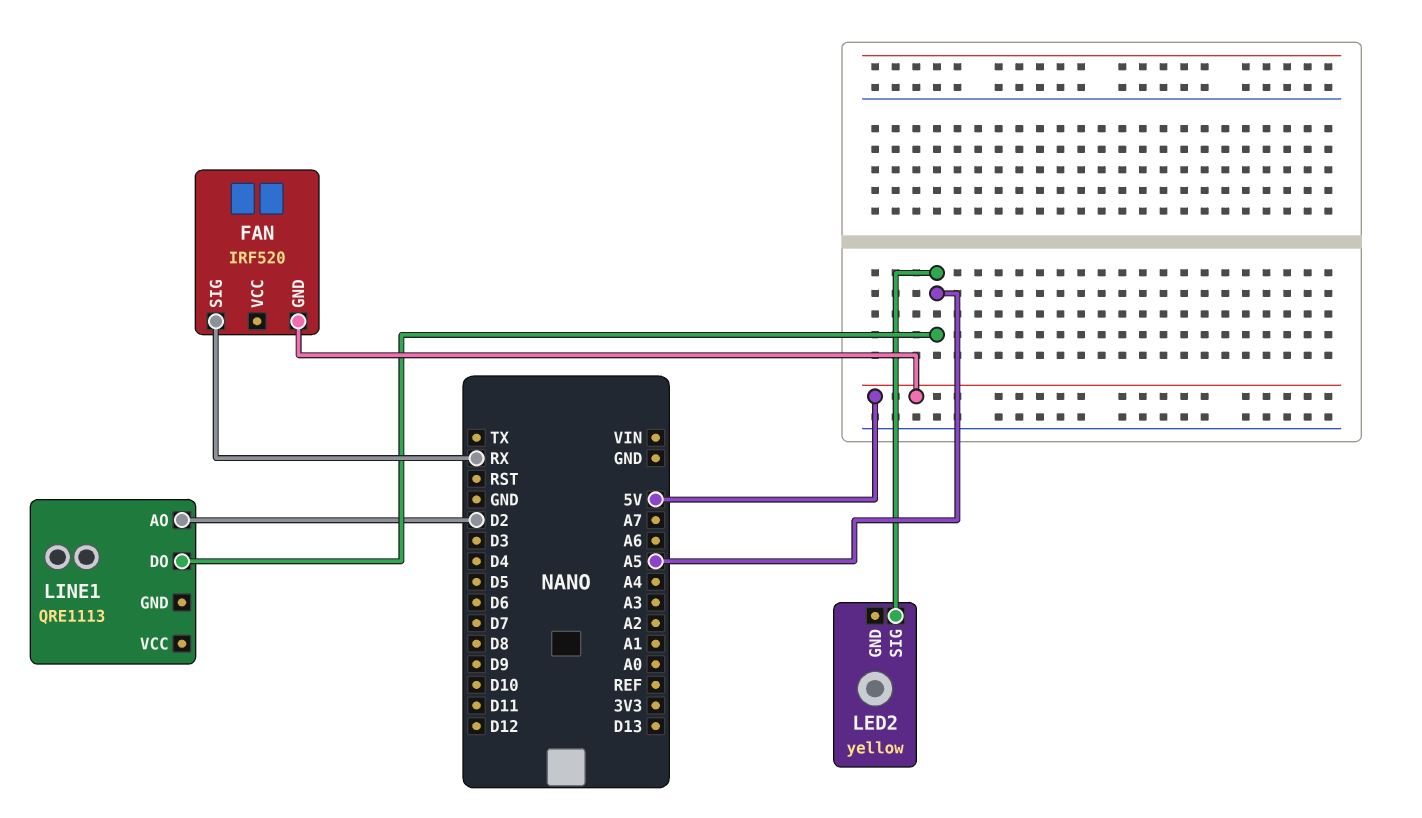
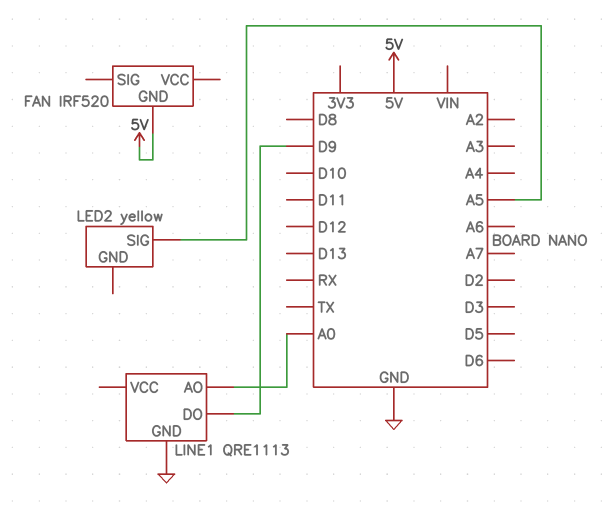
FAN pin SIG: RX -> none
LINE1 pin AO: D2 -> A0
LINE1 pin DO: A5 -> D9
LINE1 pin GND: none -> GND

